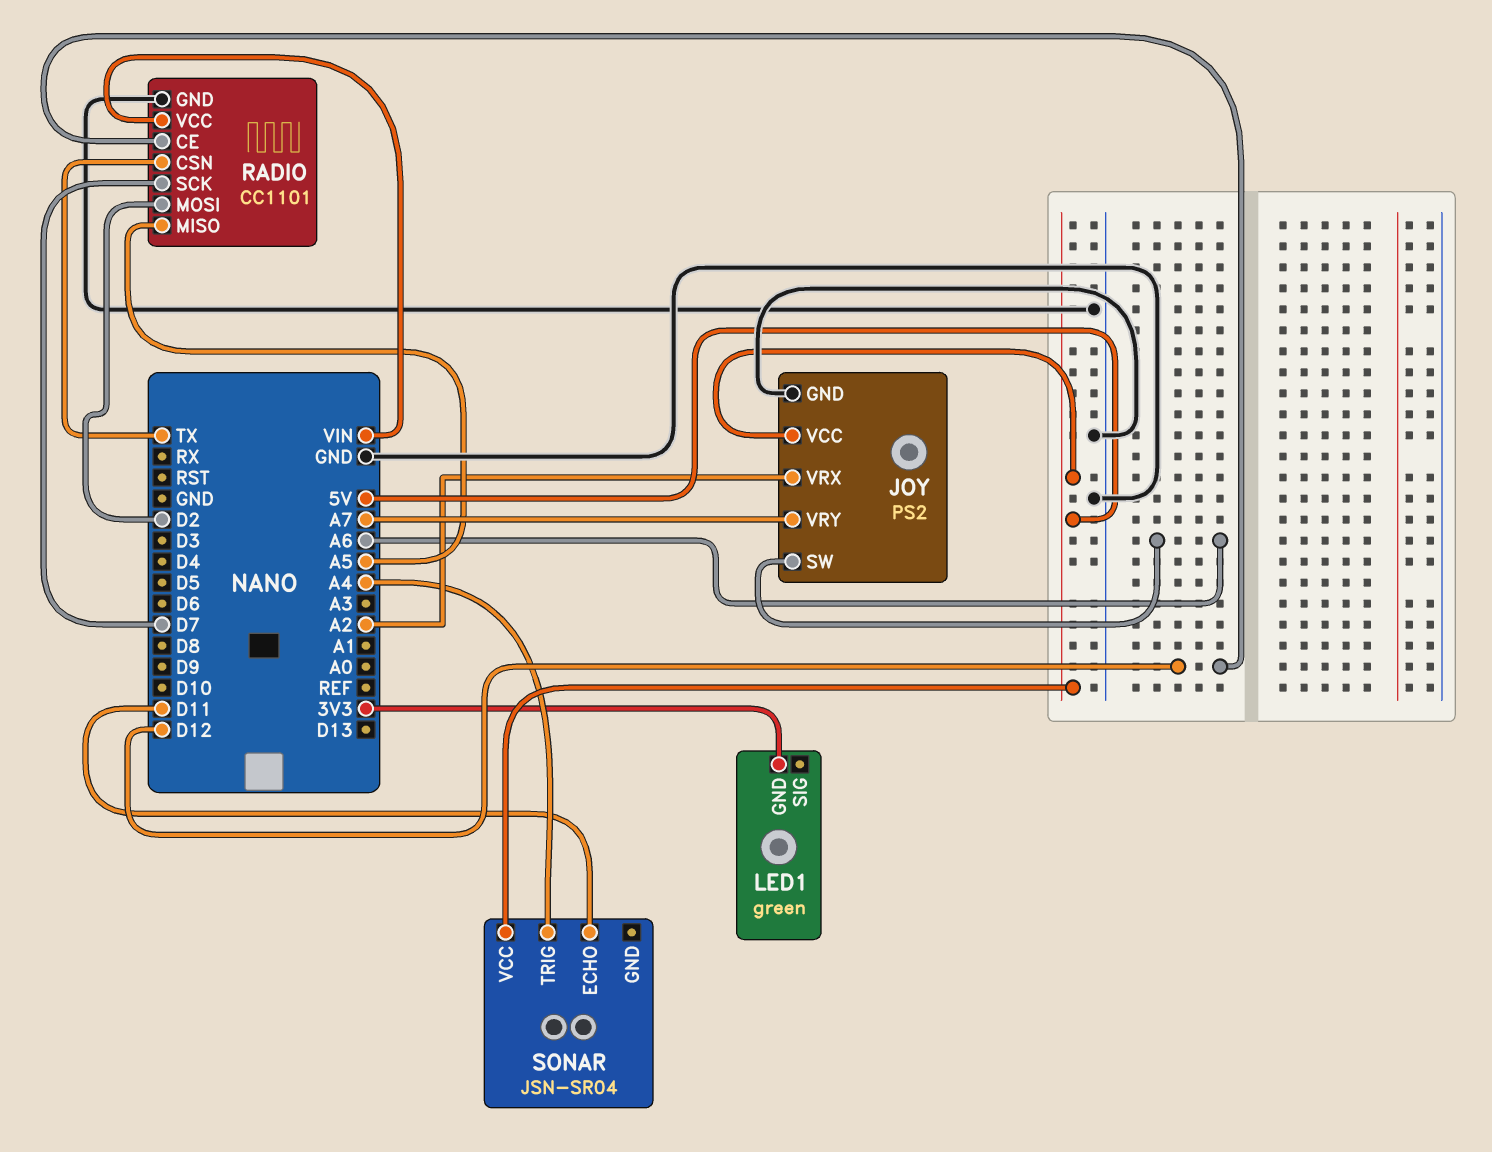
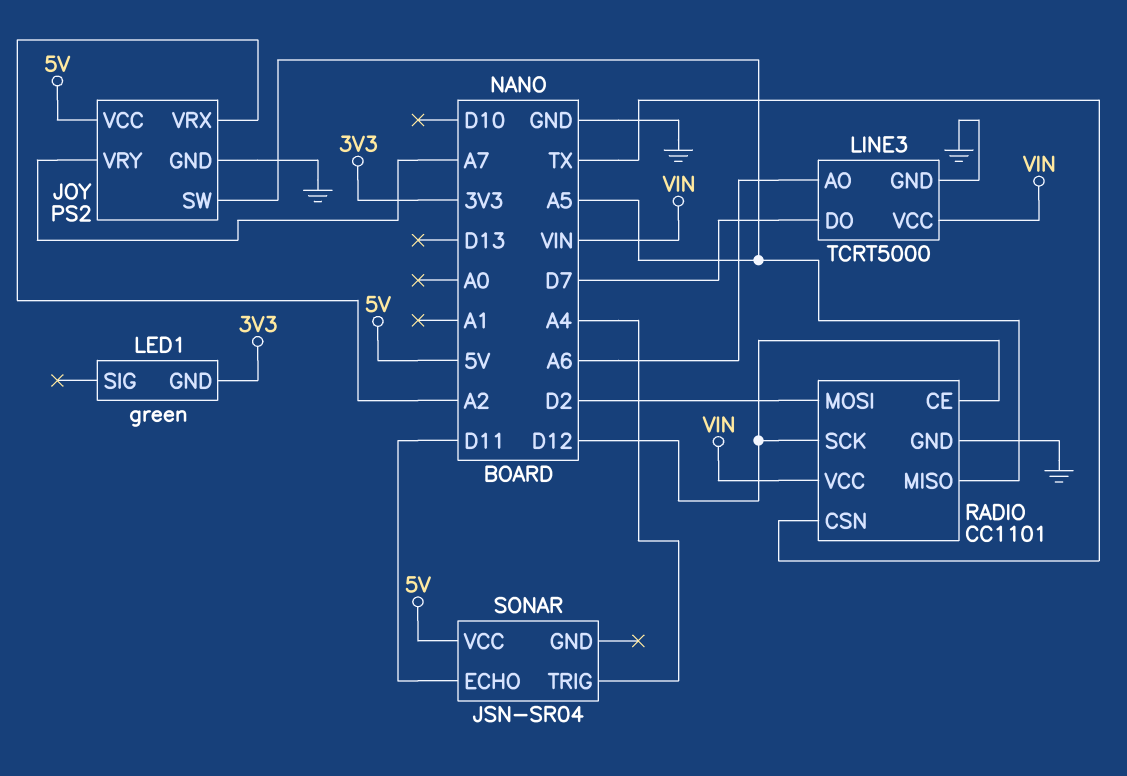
JOY pin SW: A6 -> A5
LINE3: none -> TCRT5000
LINE3 pin AO: none -> A6
LINE3 pin DO: none -> D7
LINE3 pin GND: none -> GND
LINE3 pin VCC: none -> VIN
RADIO pin SCK: D7 -> D12

